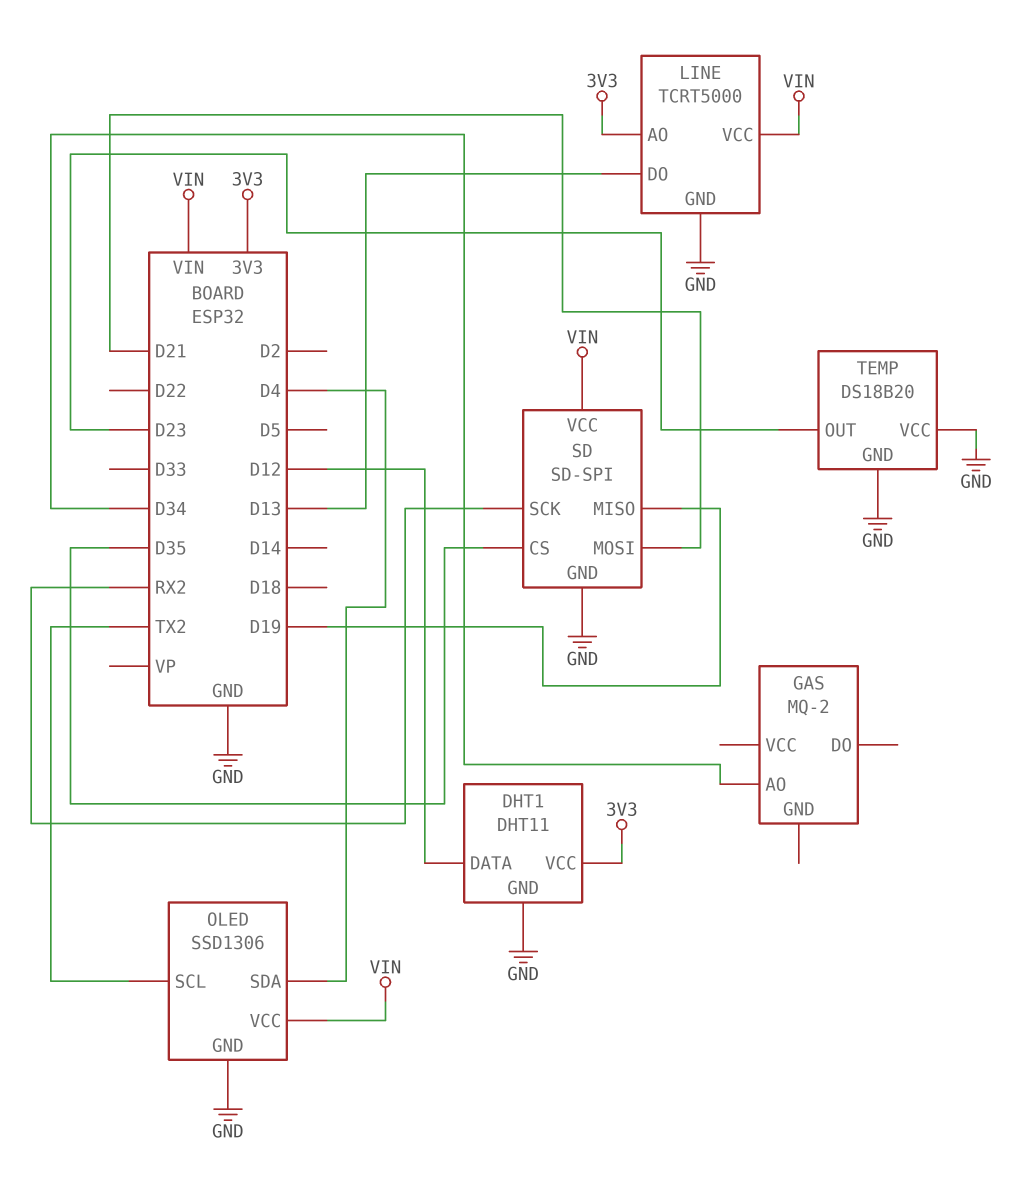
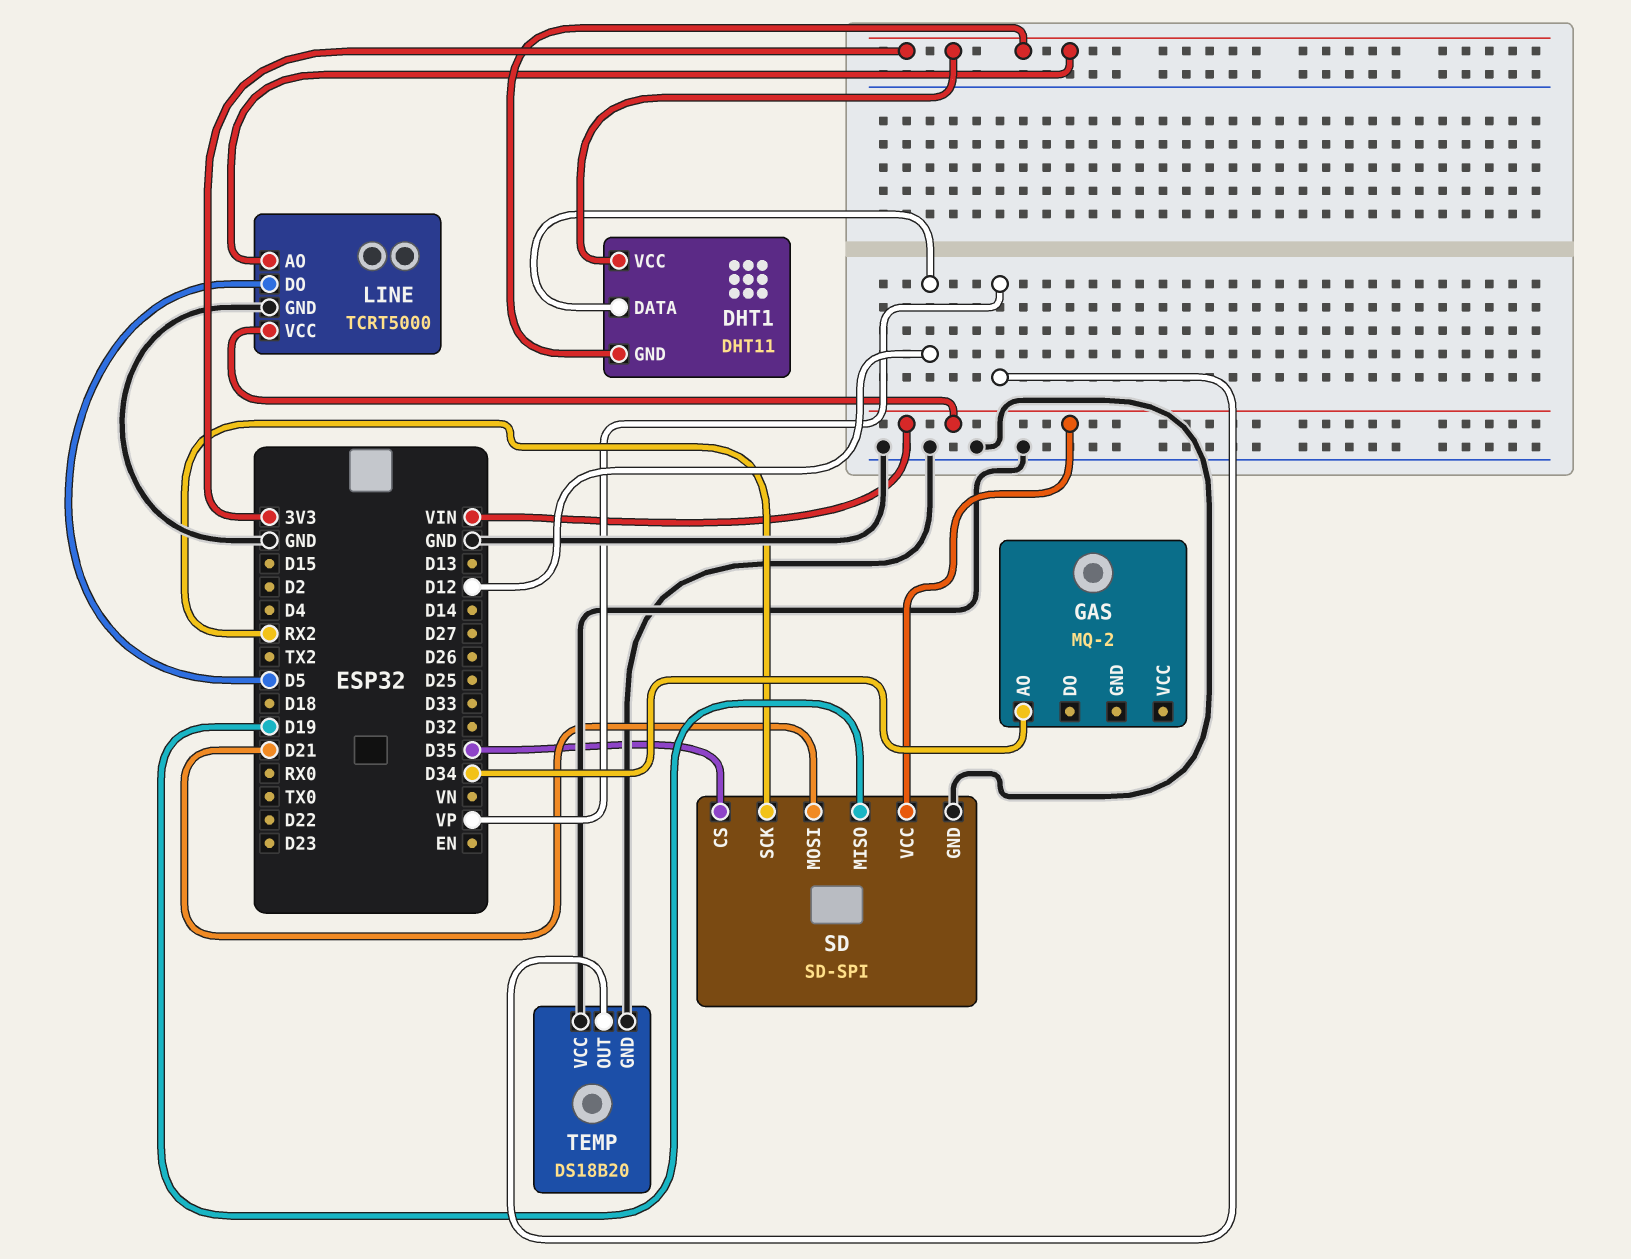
DHT1 pin GND: GND -> 3V3
LINE pin DO: D13 -> D5
OLED: SSD1306 -> none
OLED pin GND: GND -> none
OLED pin SCL: TX2 -> none
OLED pin SDA: D4 -> none
OLED pin VCC: VIN -> none
TEMP pin OUT: D23 -> VP

